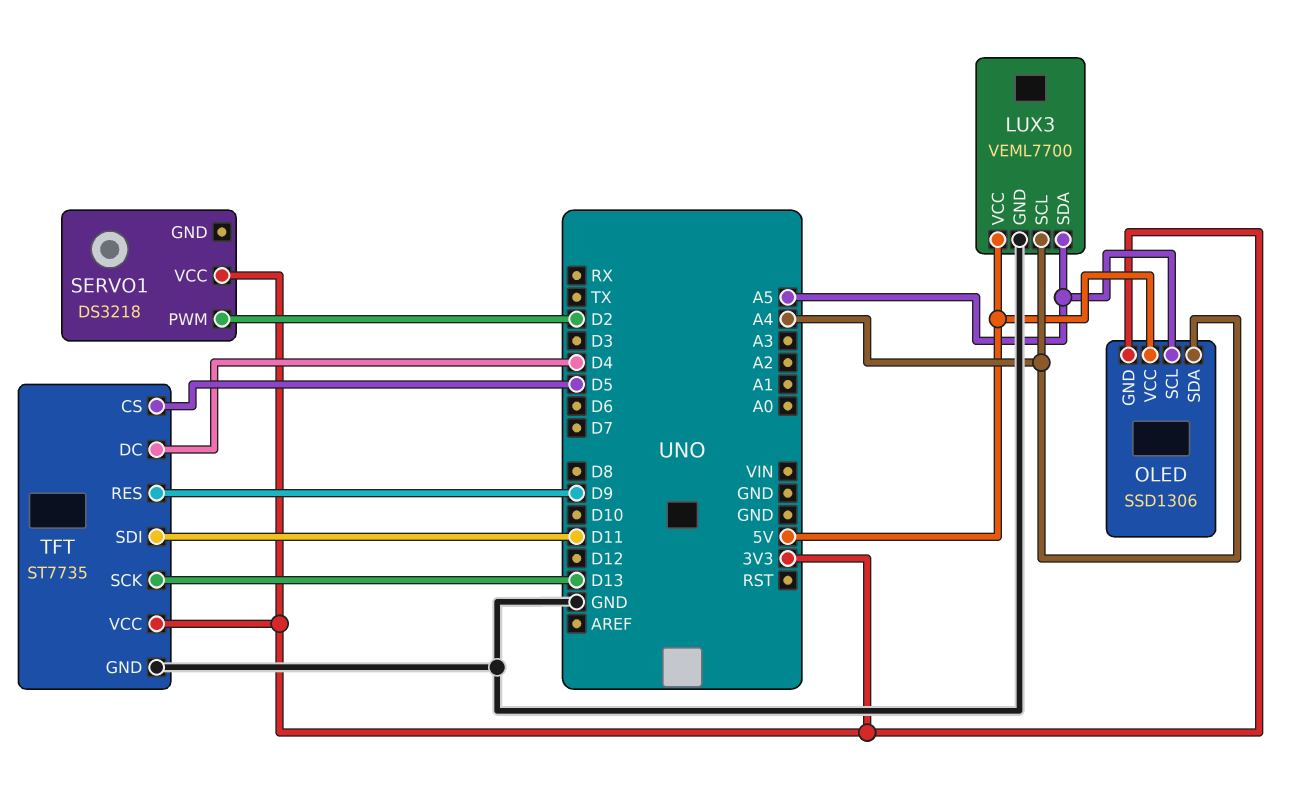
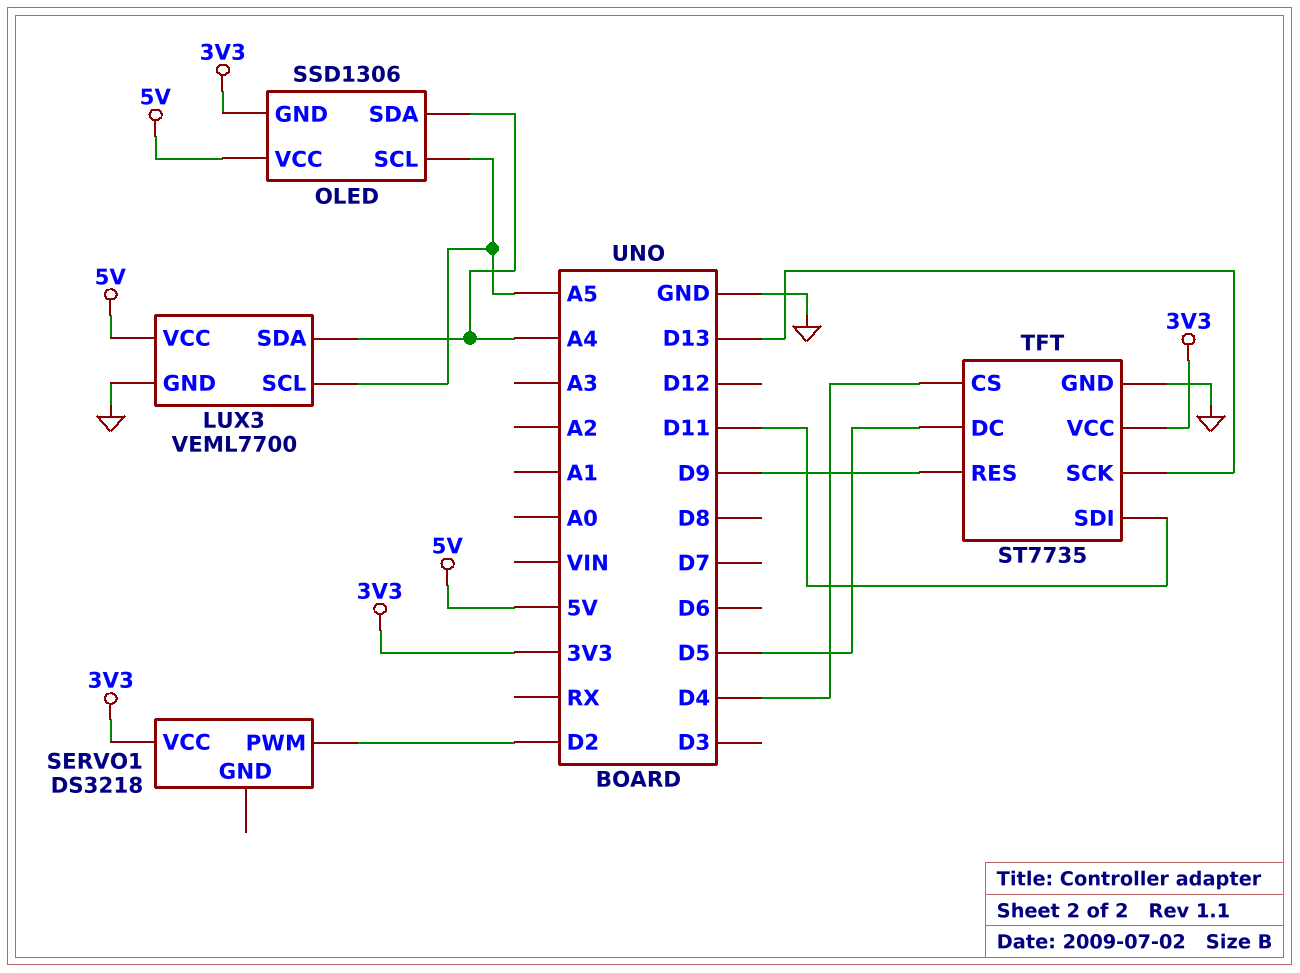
LUX3 pin SCL: A4 -> A5
LUX3 pin SDA: A5 -> A4
TFT pin CS: D5 -> D4
TFT pin DC: D4 -> D5

